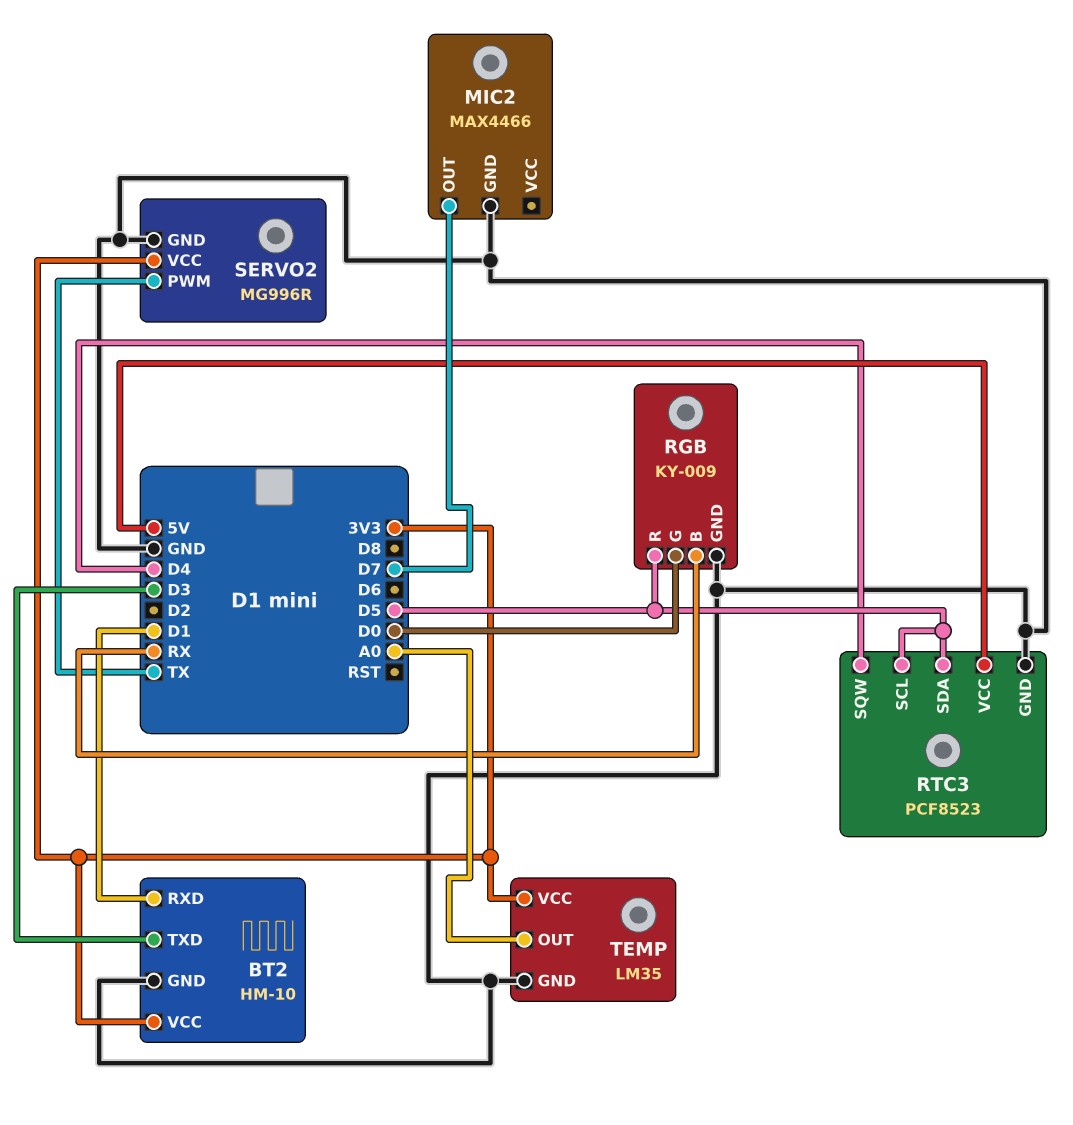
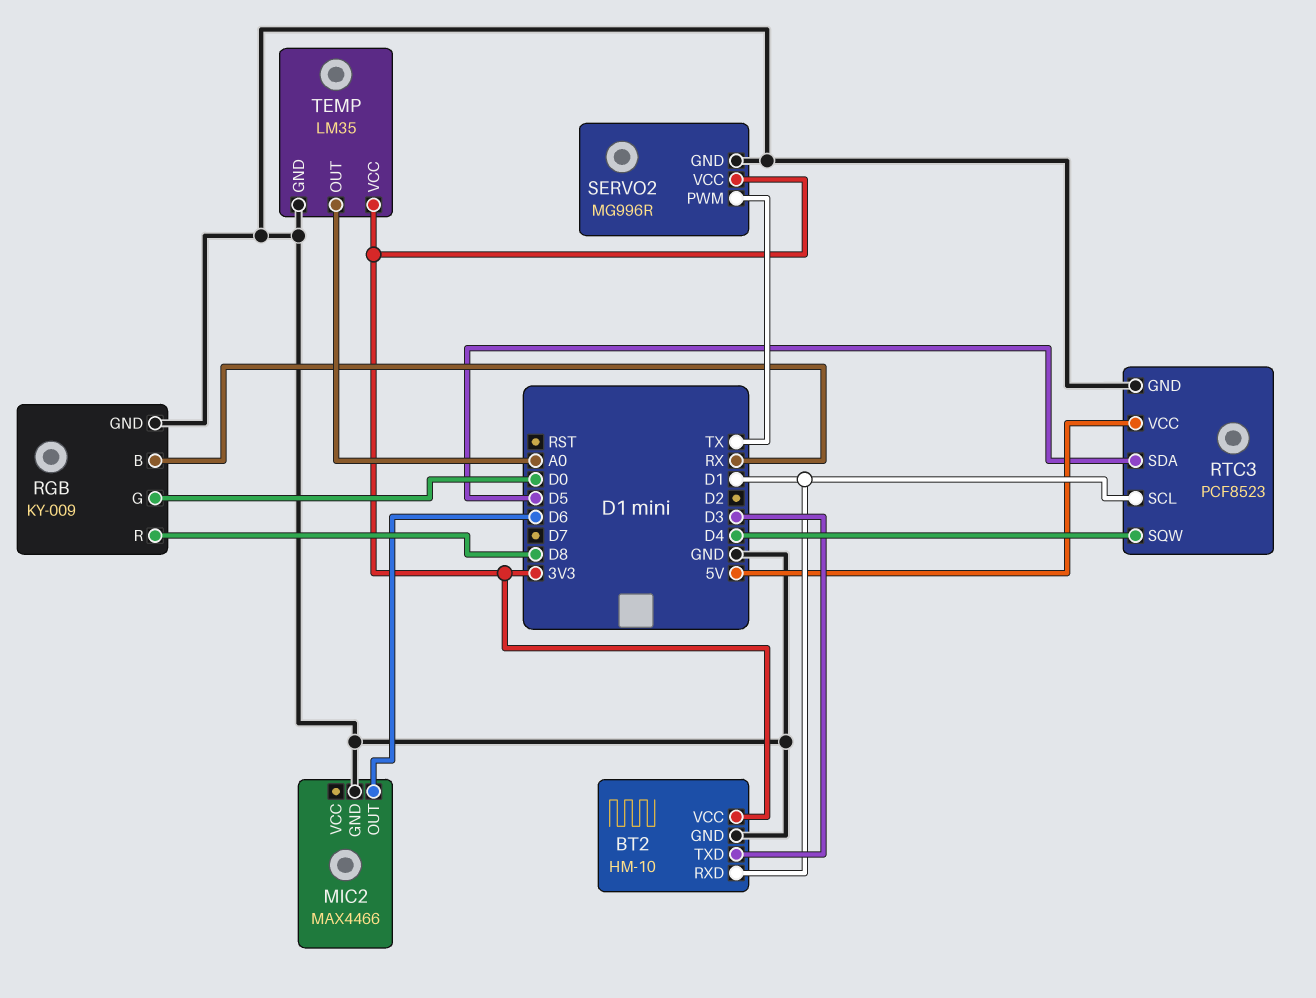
MIC2 pin OUT: D7 -> D6
RGB pin R: D5 -> D8
RTC3 pin SCL: D5 -> D1

